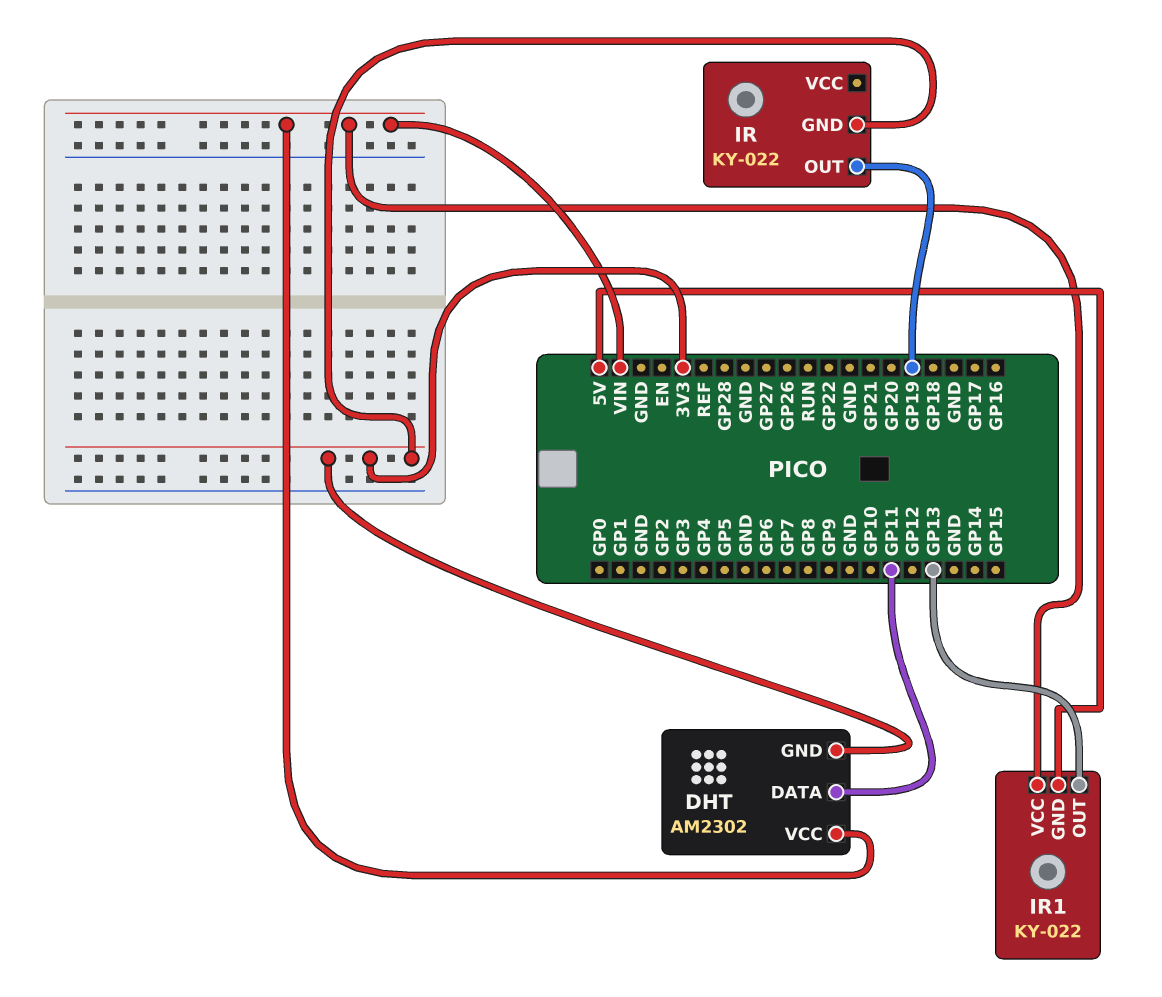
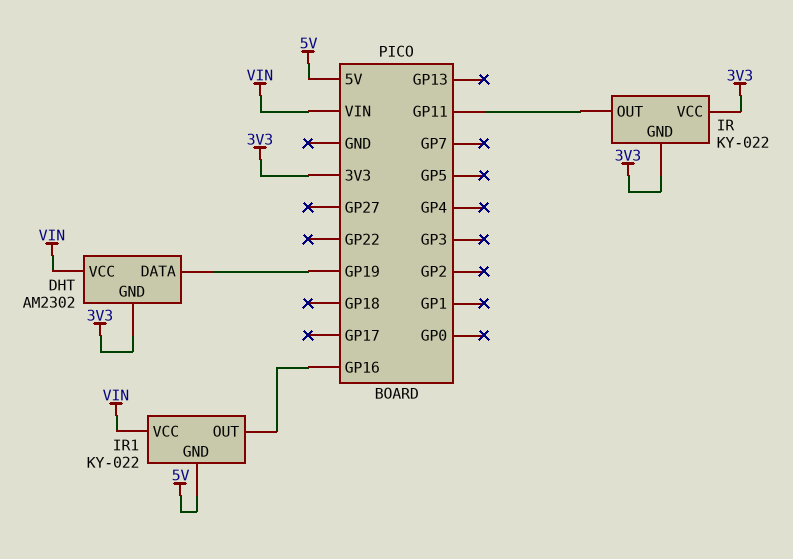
DHT pin DATA: GP11 -> GP19
IR pin OUT: GP19 -> GP11
IR pin VCC: none -> 3V3
IR1 pin OUT: GP13 -> GP16

